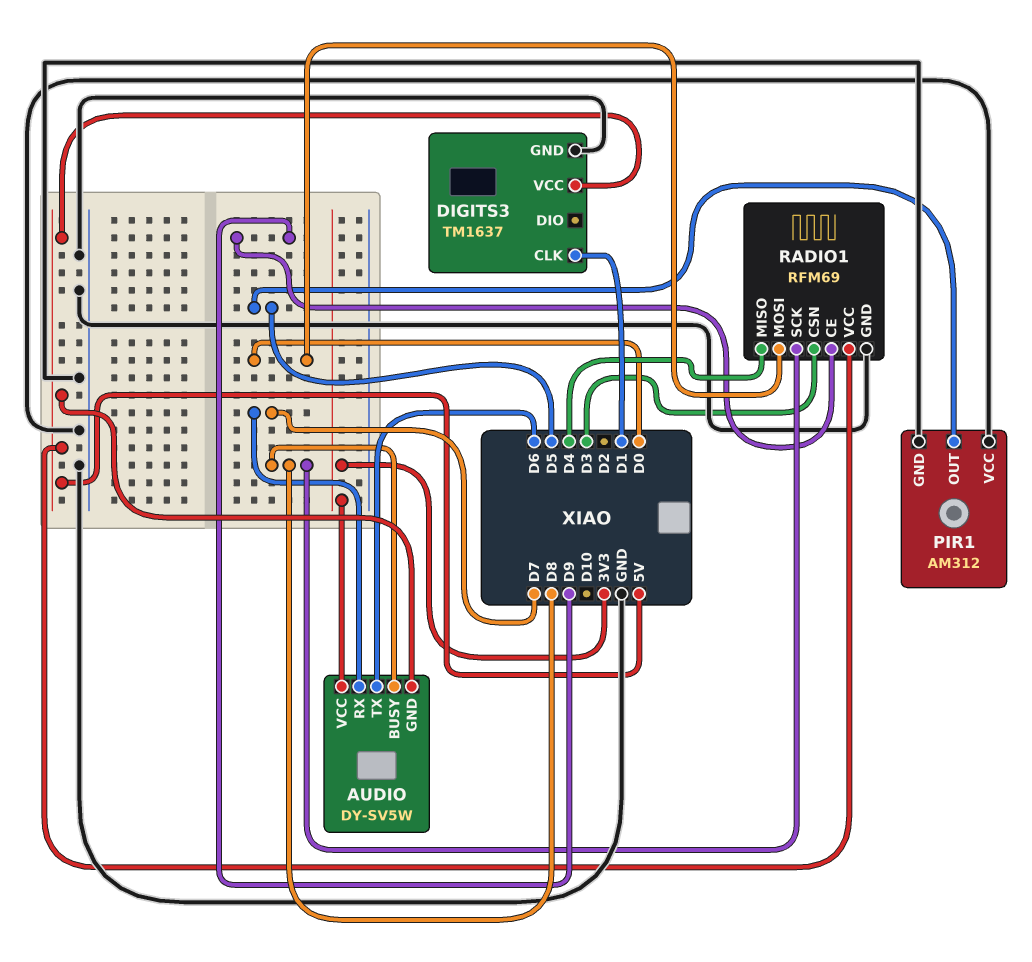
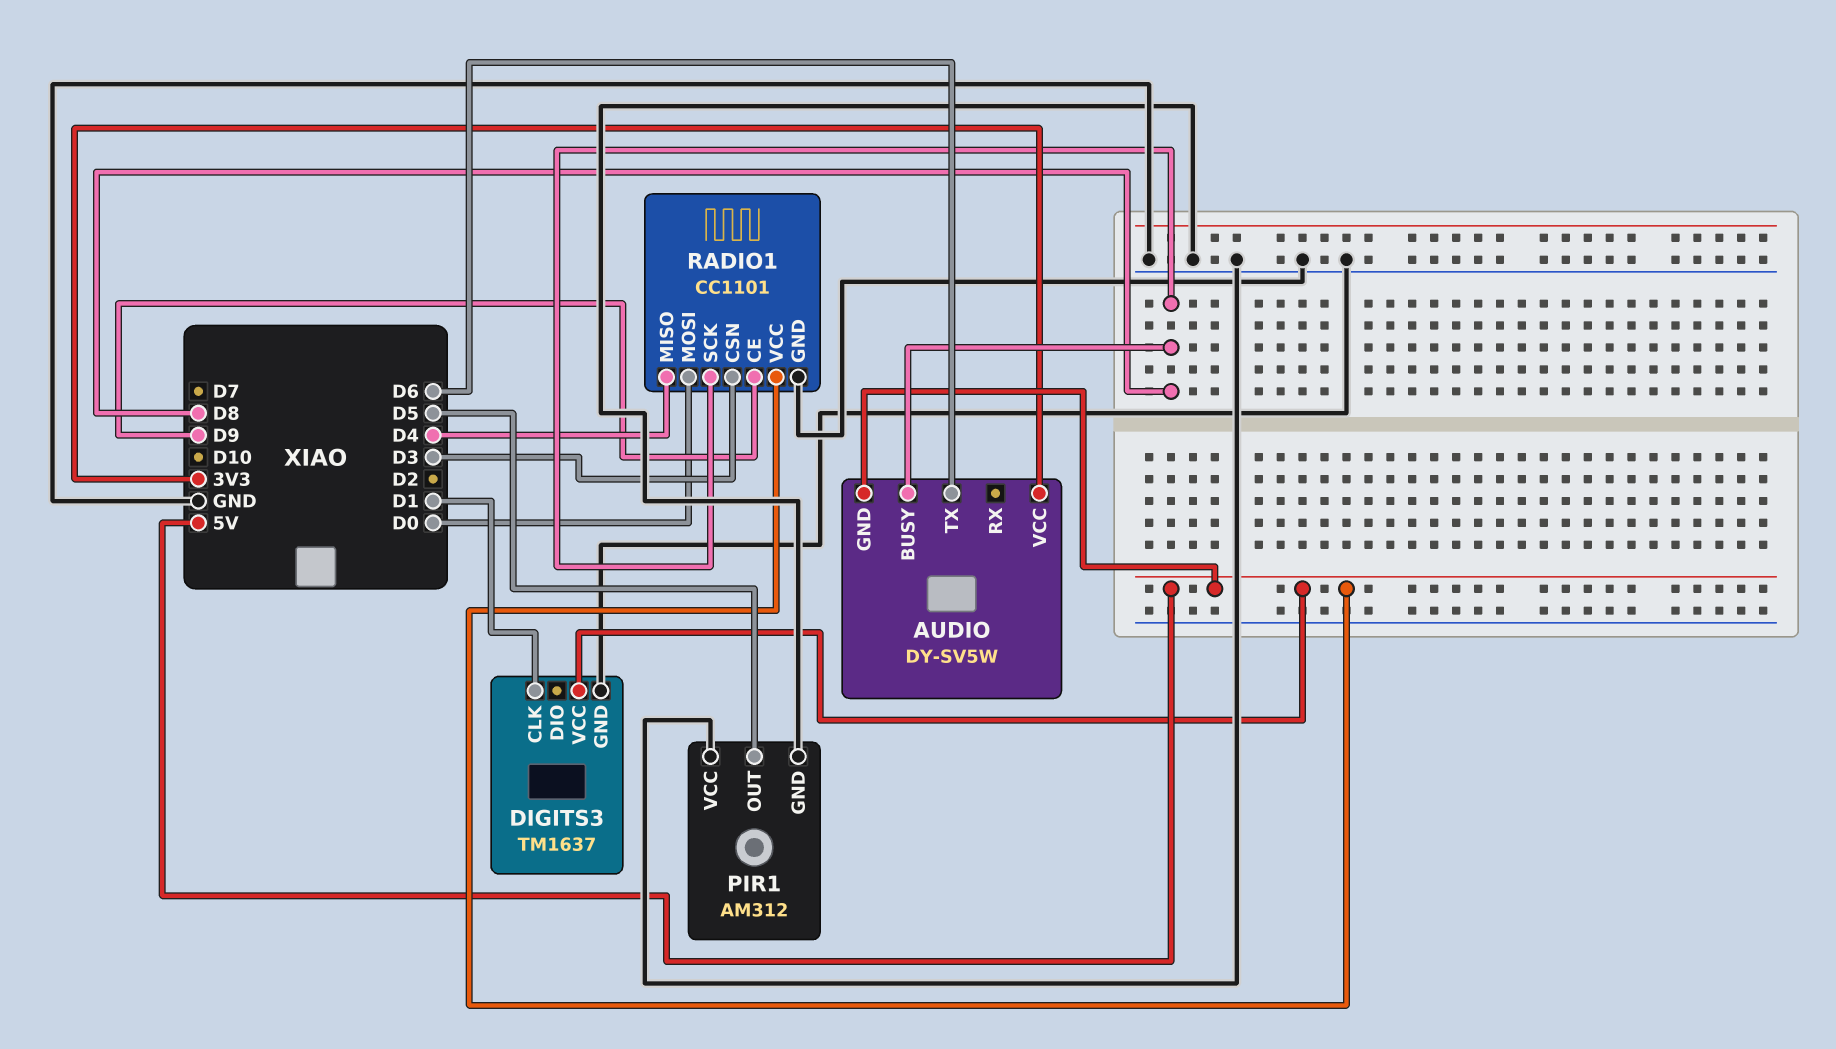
AUDIO pin RX: D7 -> none
RADIO1: RFM69 -> CC1101

